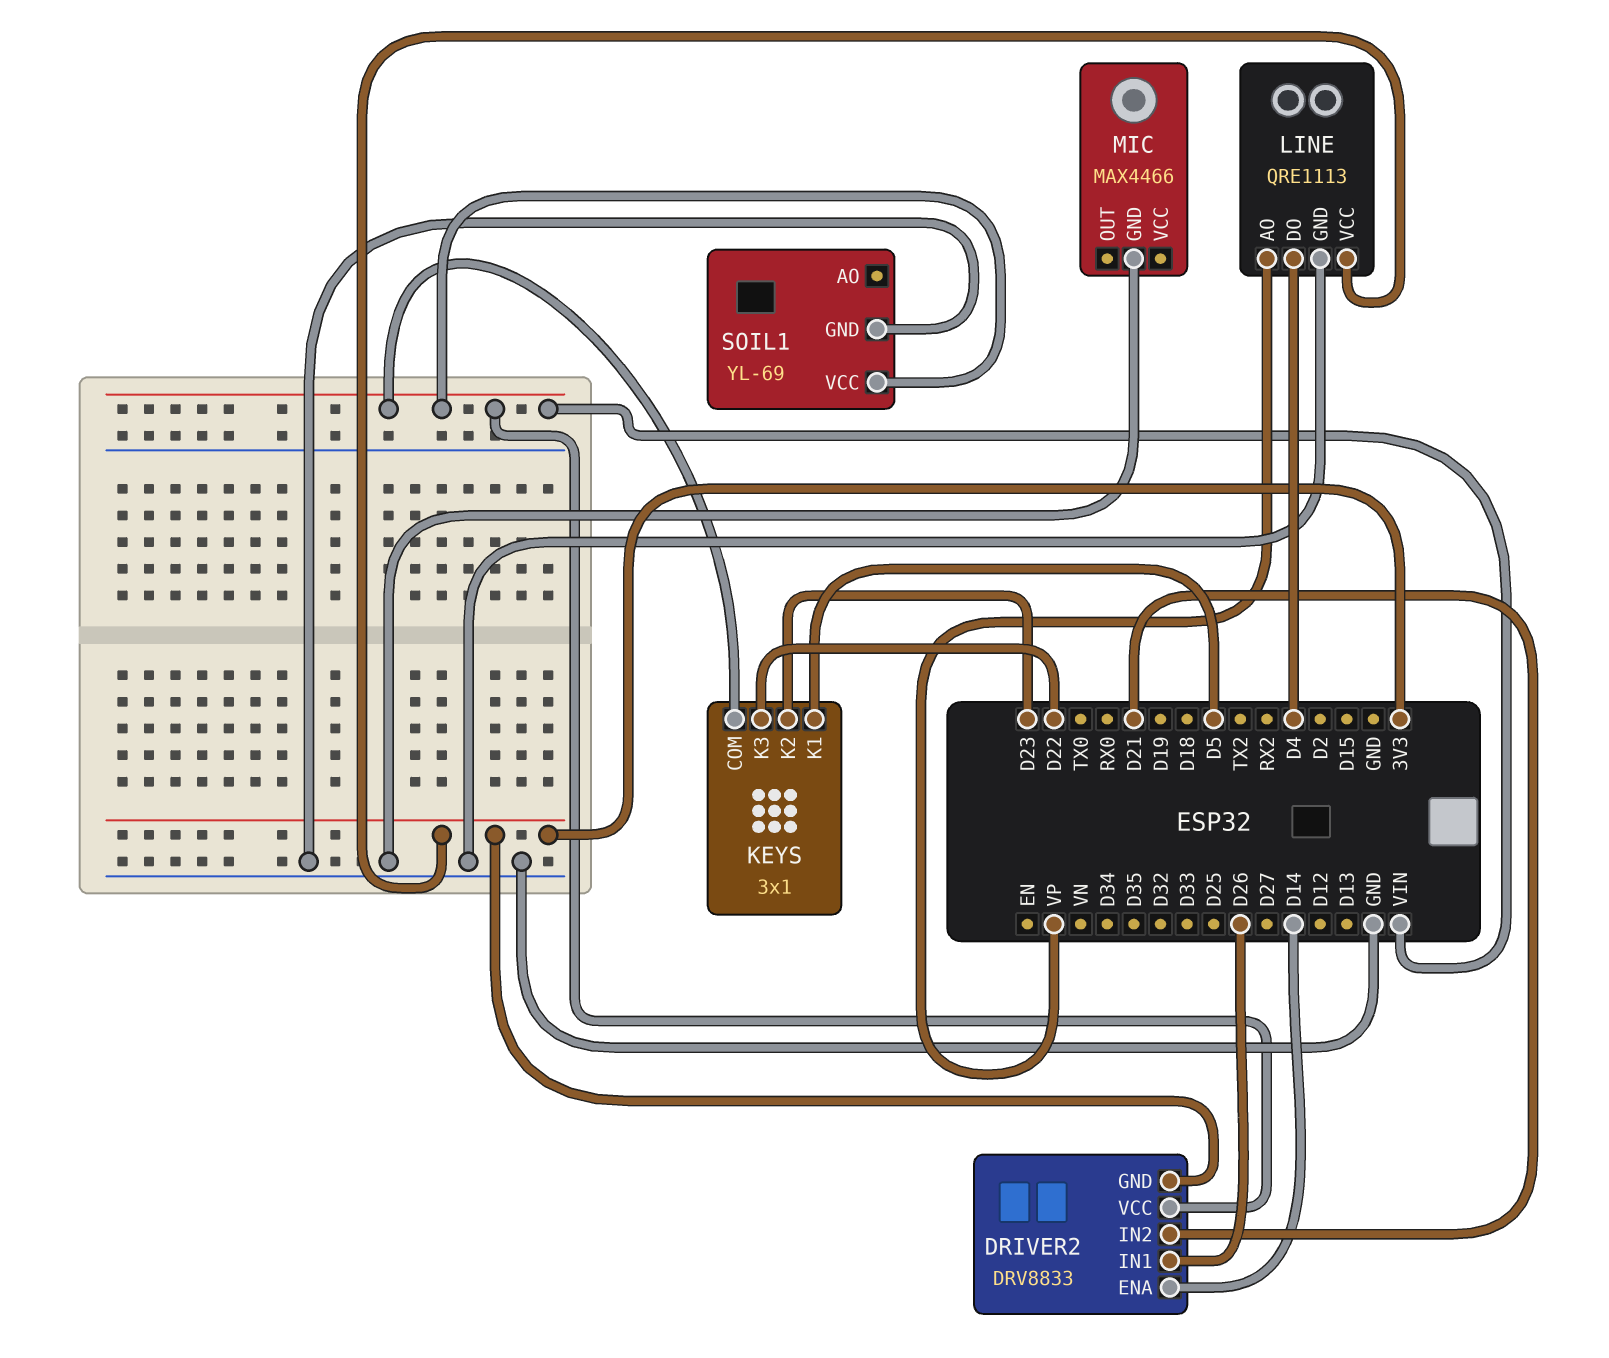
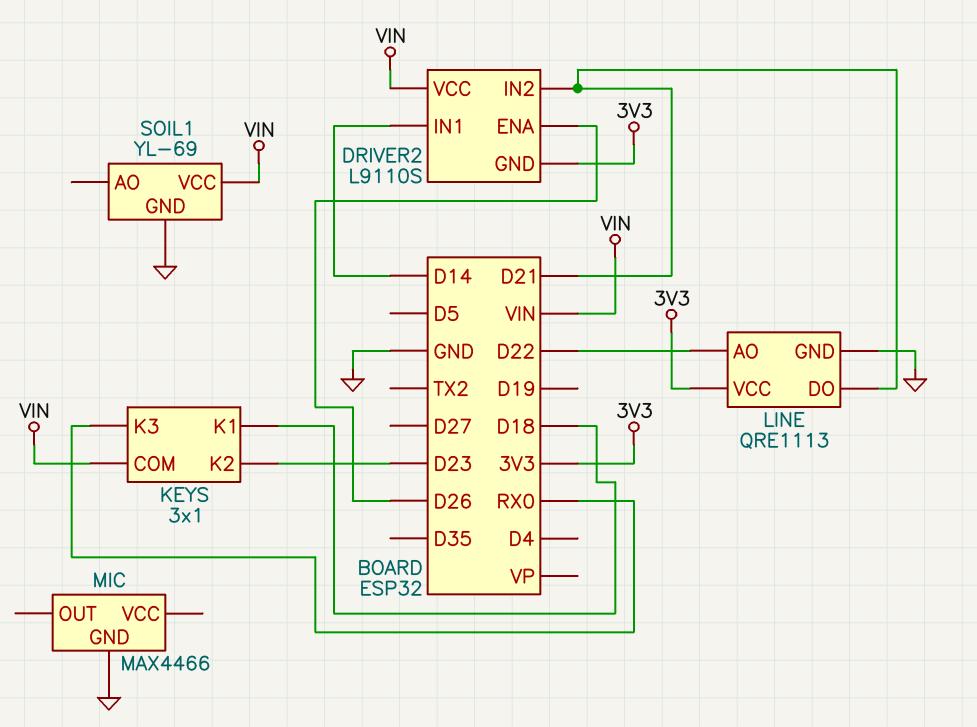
DRIVER2: DRV8833 -> L9110S
DRIVER2 pin ENA: D14 -> D26
DRIVER2 pin IN1: D26 -> D14
KEYS pin K1: D5 -> D18
KEYS pin K3: D22 -> RX0
LINE pin AO: VP -> D22
LINE pin DO: D4 -> D21

